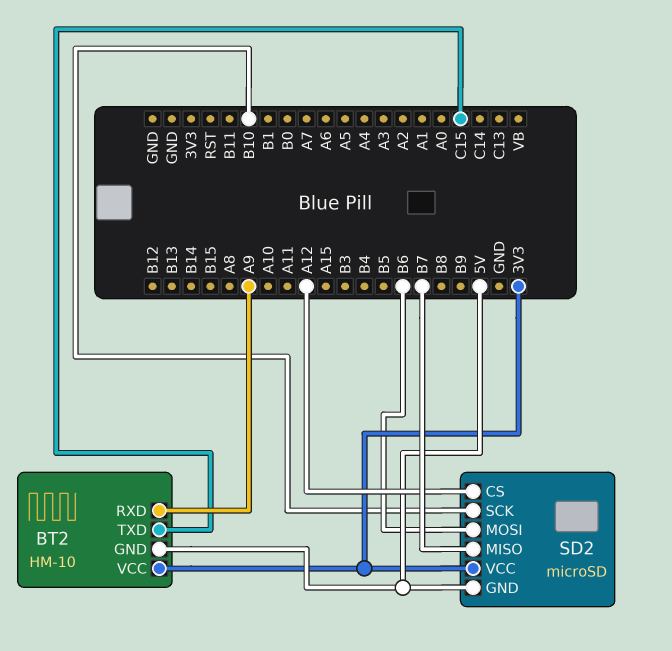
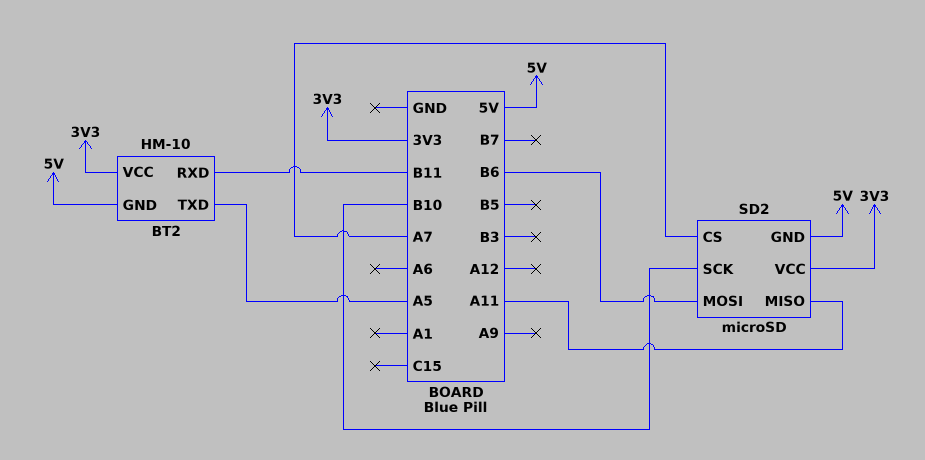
BT2 pin RXD: A9 -> B11
BT2 pin TXD: C15 -> A5
SD2 pin CS: A12 -> A7
SD2 pin MISO: B7 -> A11

